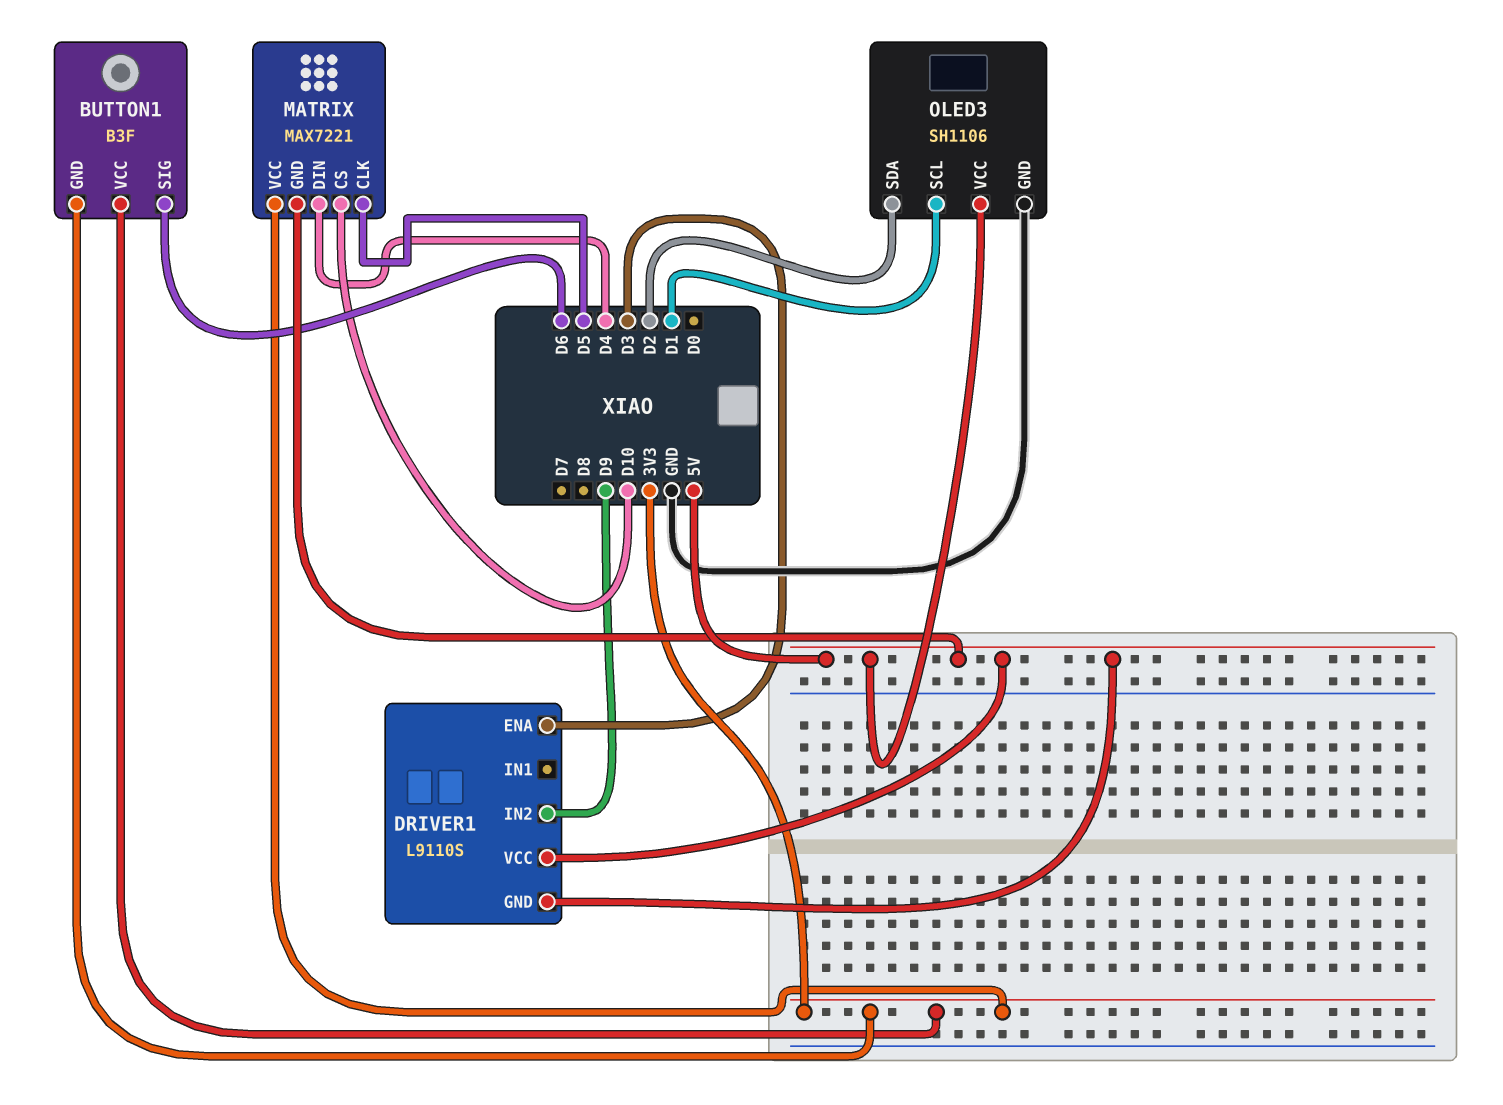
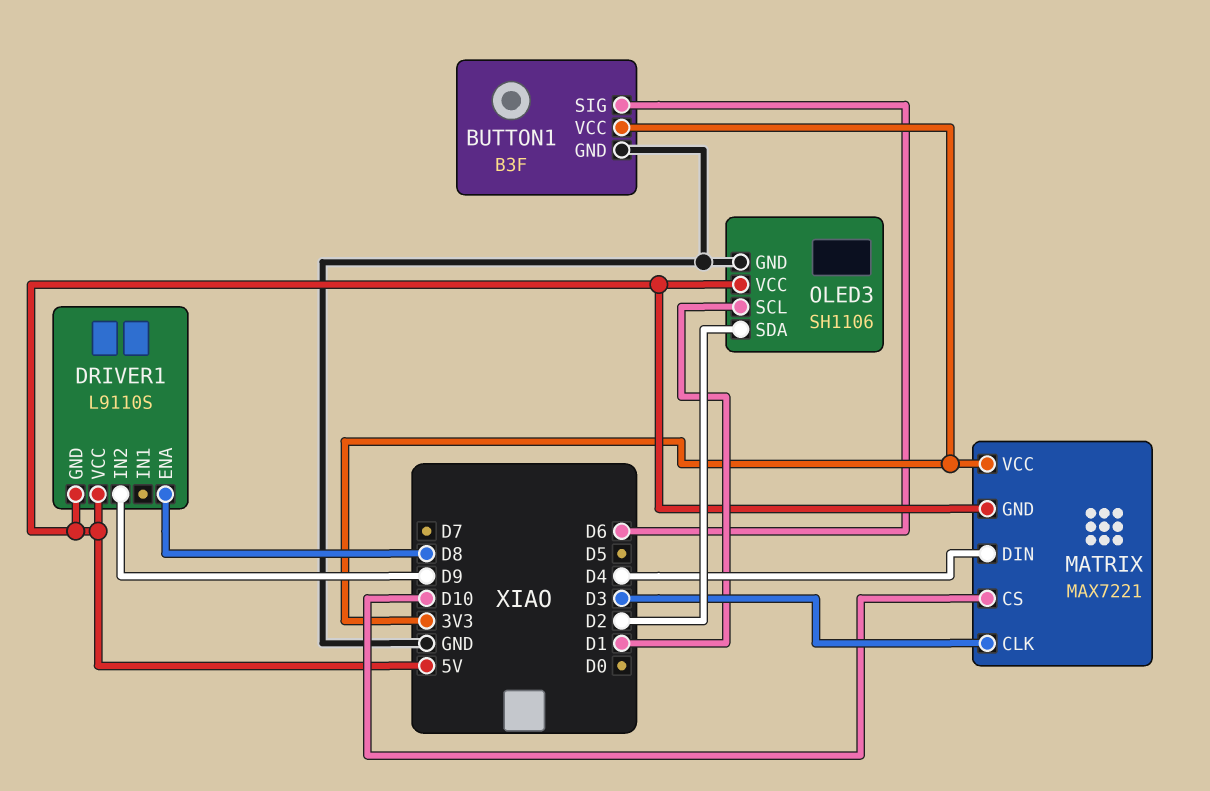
BUTTON1 pin GND: 3V3 -> GND
DRIVER1 pin ENA: D3 -> D8
MATRIX pin CLK: D5 -> D3

